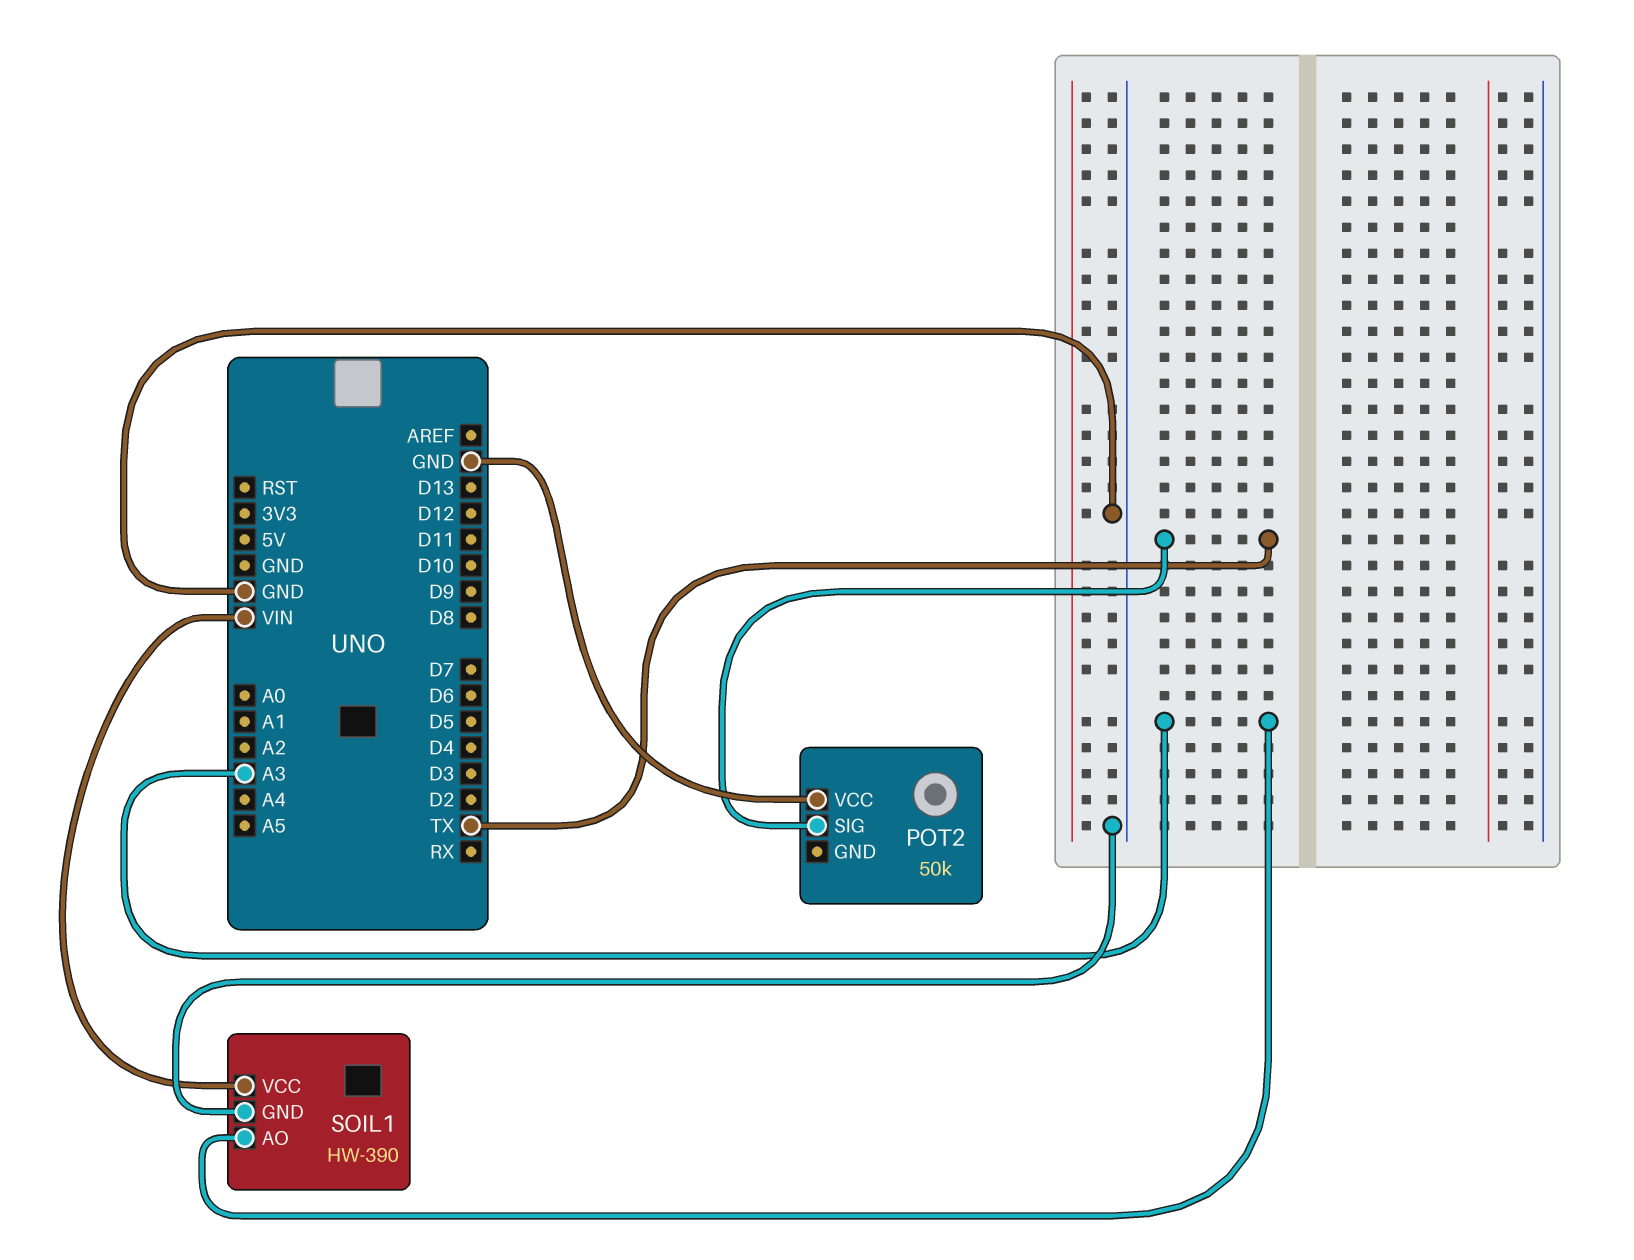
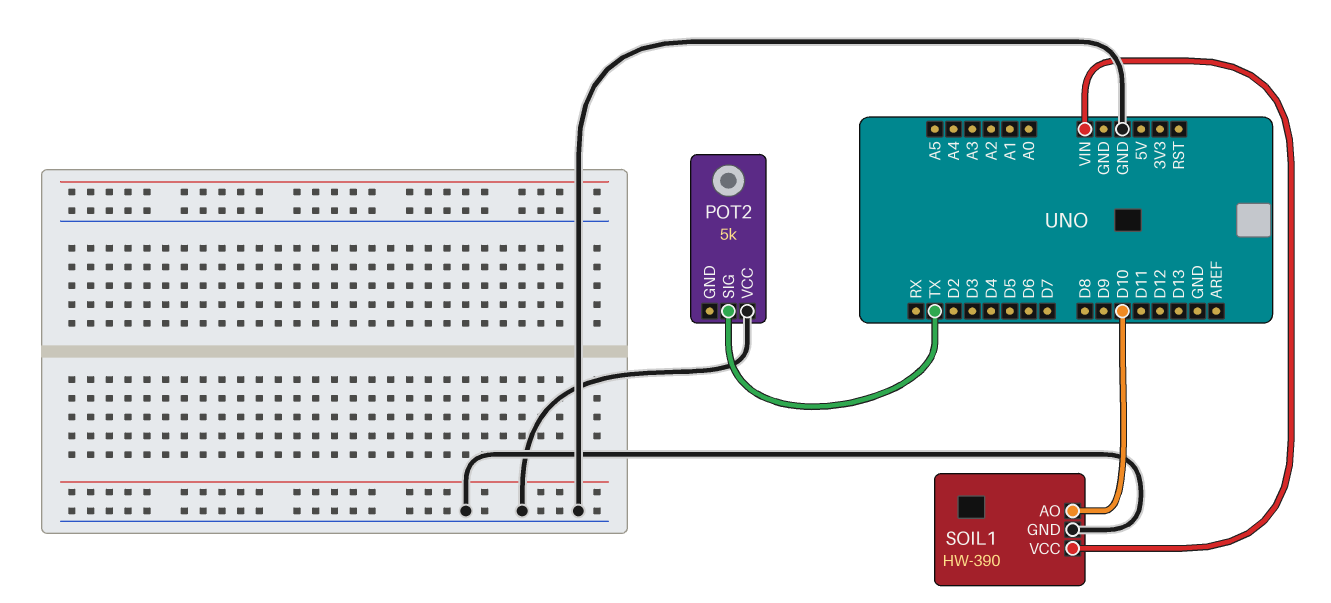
POT2: 50k -> 5k
SOIL1 pin AO: A3 -> D10

